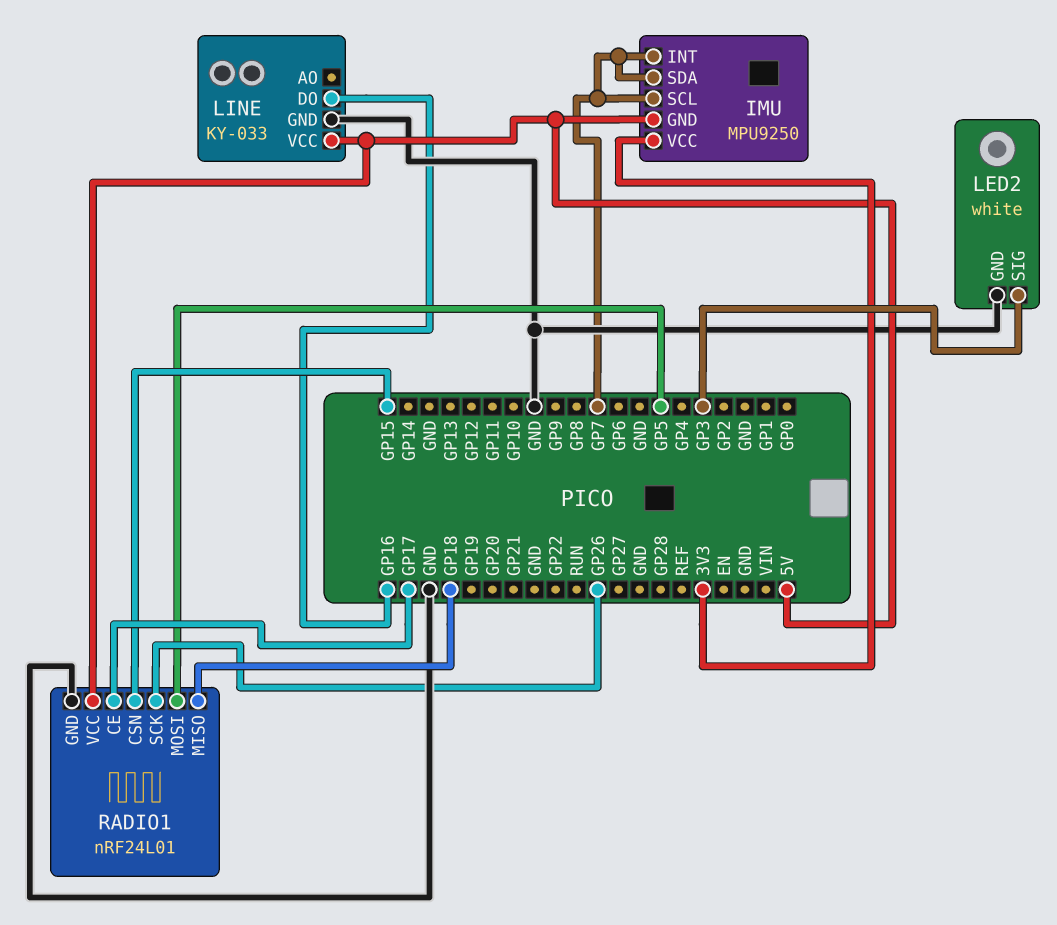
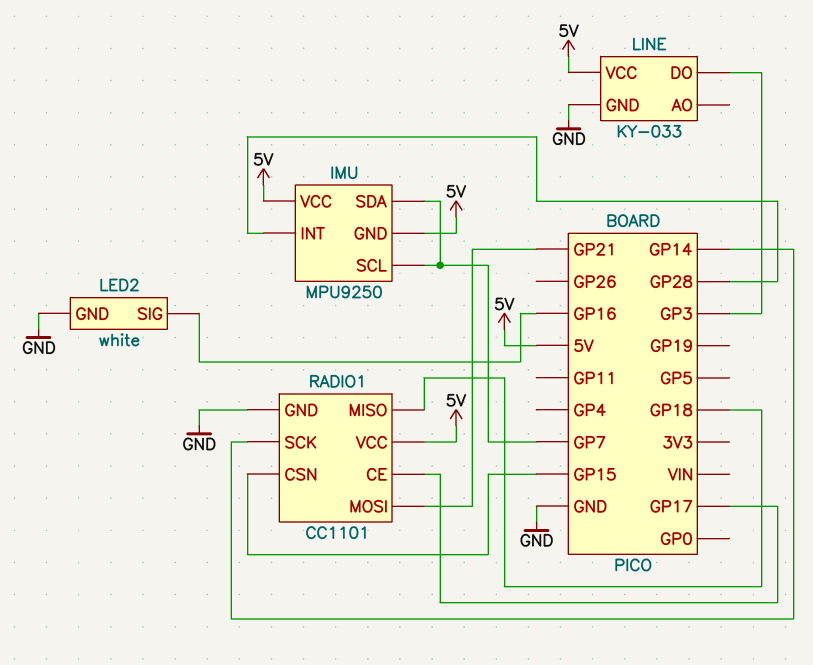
IMU pin INT: GP7 -> GP28
IMU pin VCC: 3V3 -> 5V
LED2 pin SIG: GP3 -> GP16
LINE pin DO: GP16 -> GP3
RADIO1: nRF24L01 -> CC1101
RADIO1 pin MOSI: GP5 -> GP21
RADIO1 pin SCK: GP26 -> GP14

